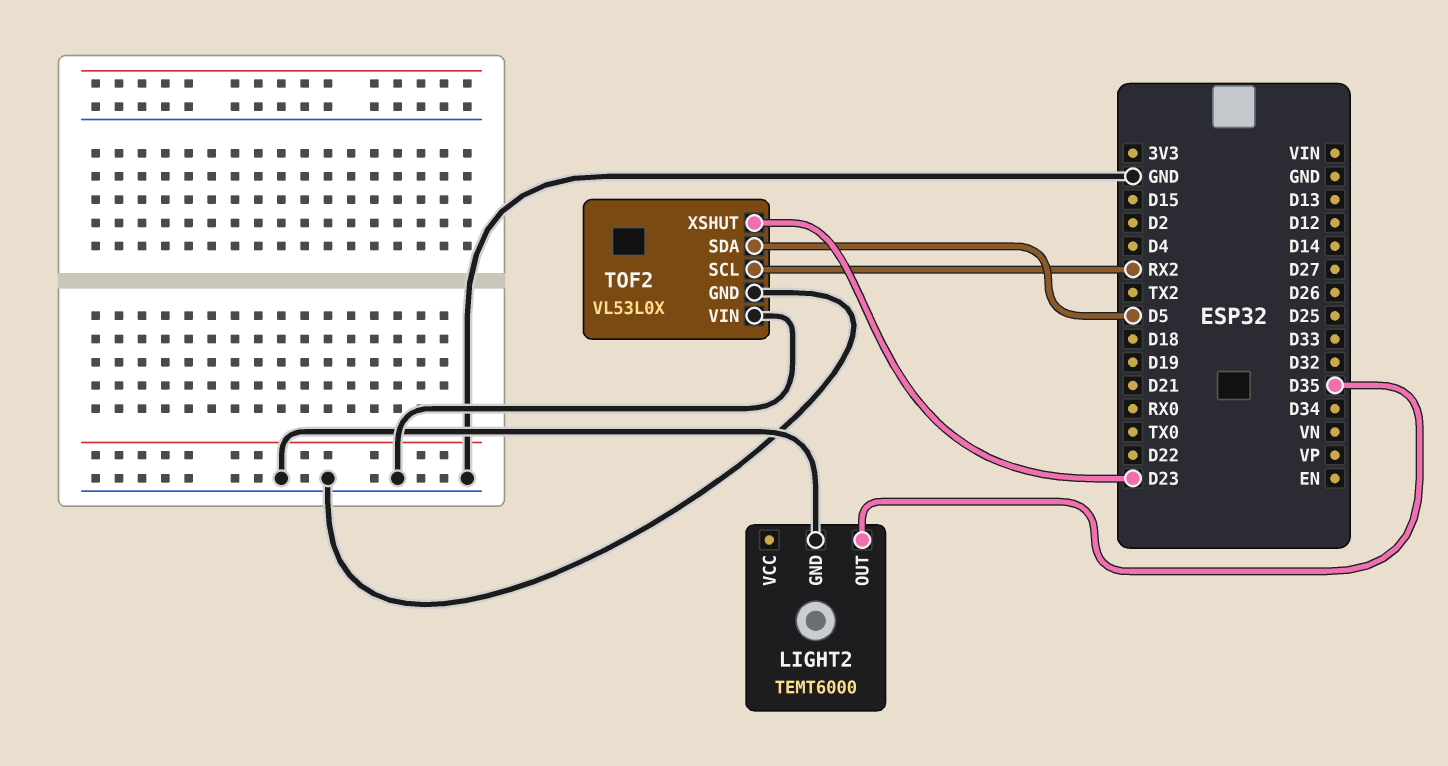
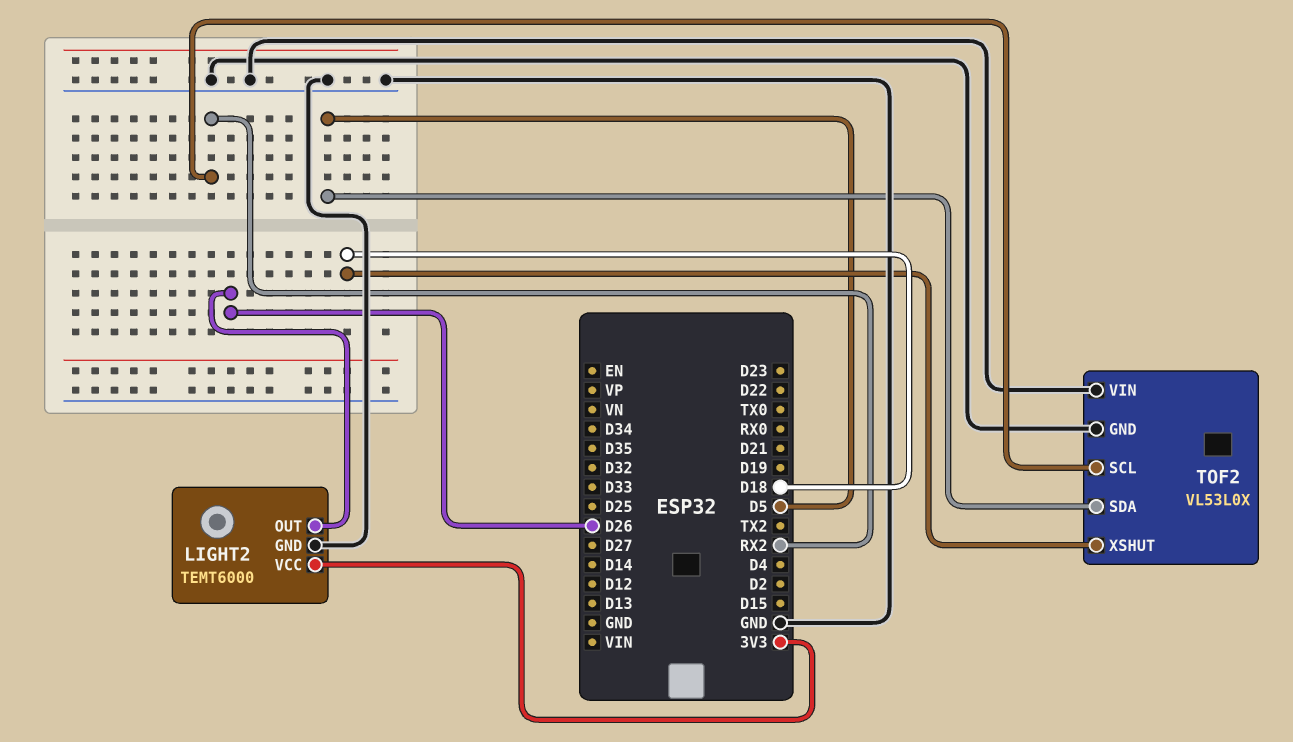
LIGHT2 pin OUT: D35 -> D26
LIGHT2 pin VCC: none -> 3V3
TOF2 pin XSHUT: D23 -> D18

